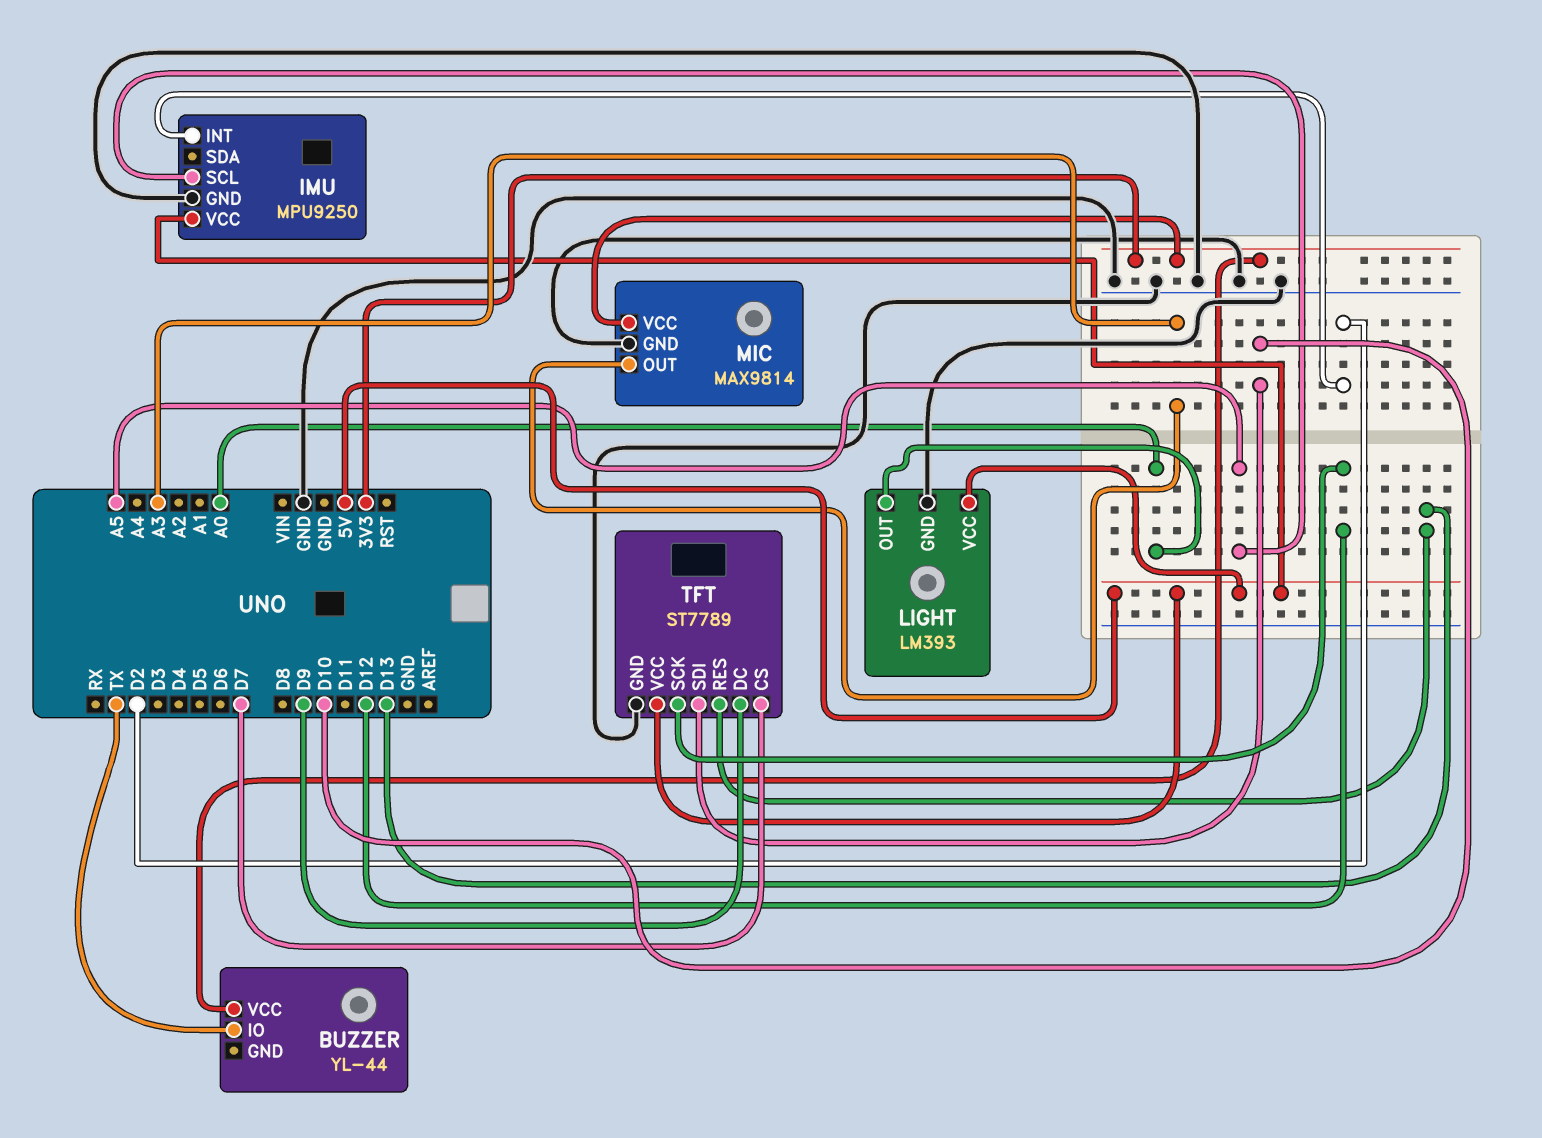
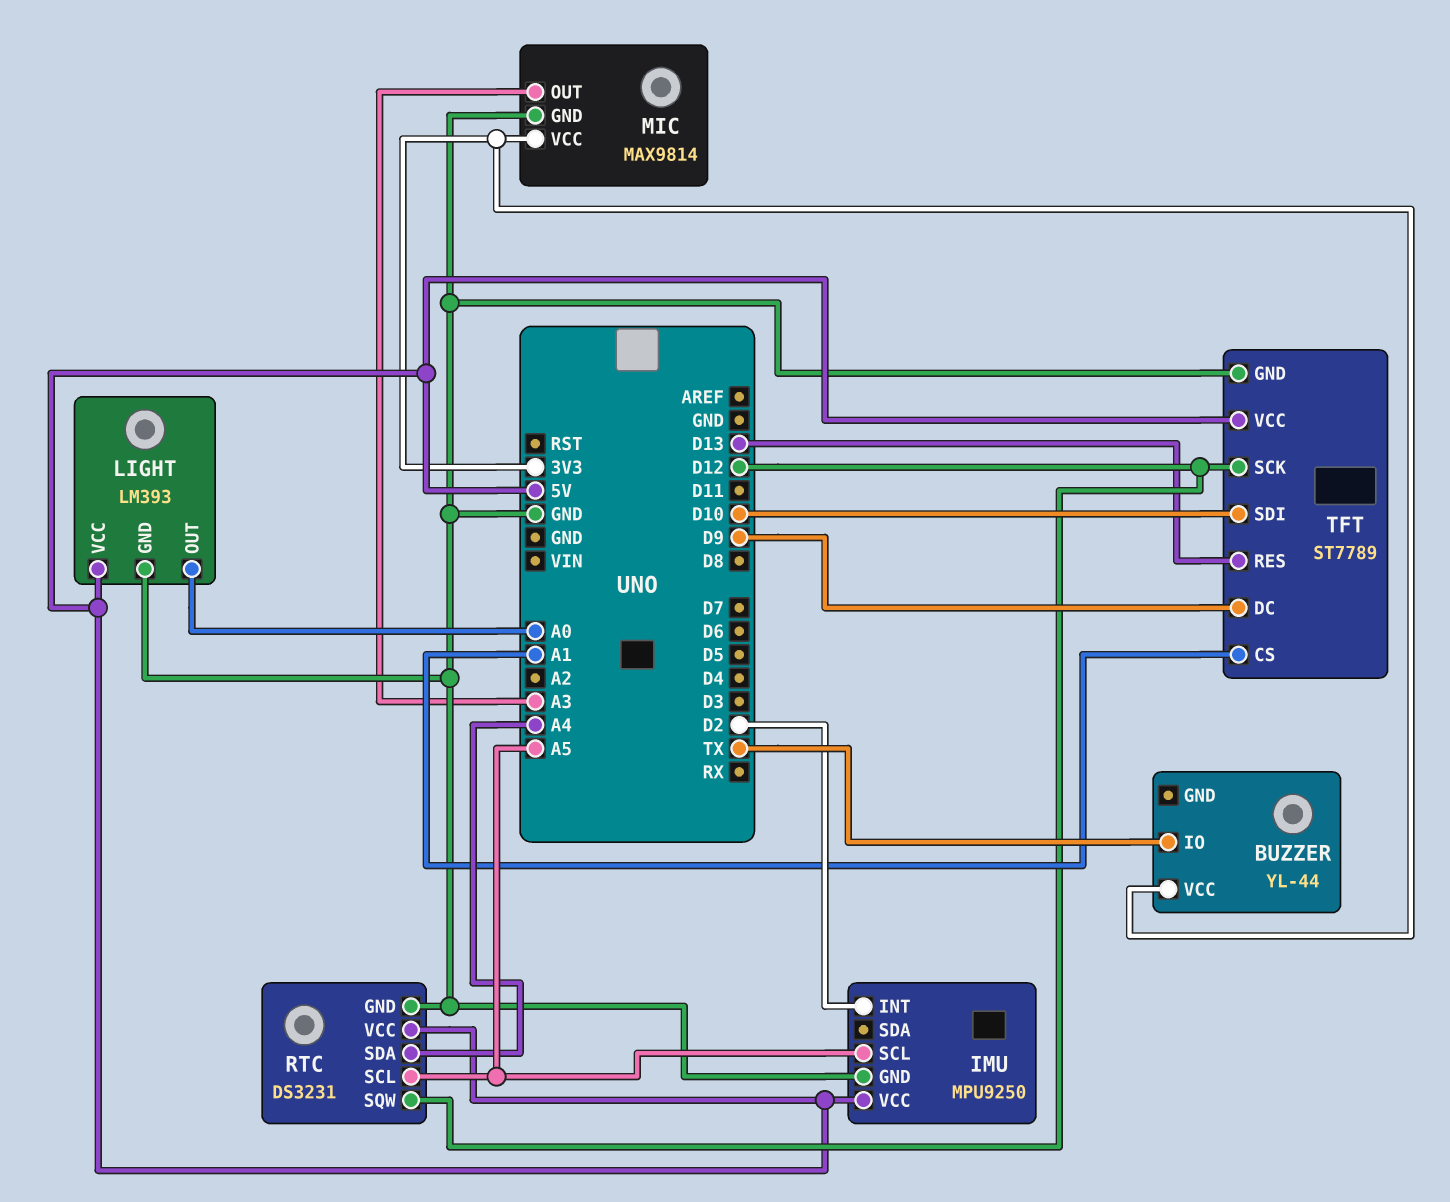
RTC: none -> DS3231
RTC pin GND: none -> GND
RTC pin SCL: none -> A5
RTC pin SDA: none -> A4
RTC pin SQW: none -> D12
RTC pin VCC: none -> 5V
TFT pin CS: D7 -> A1

